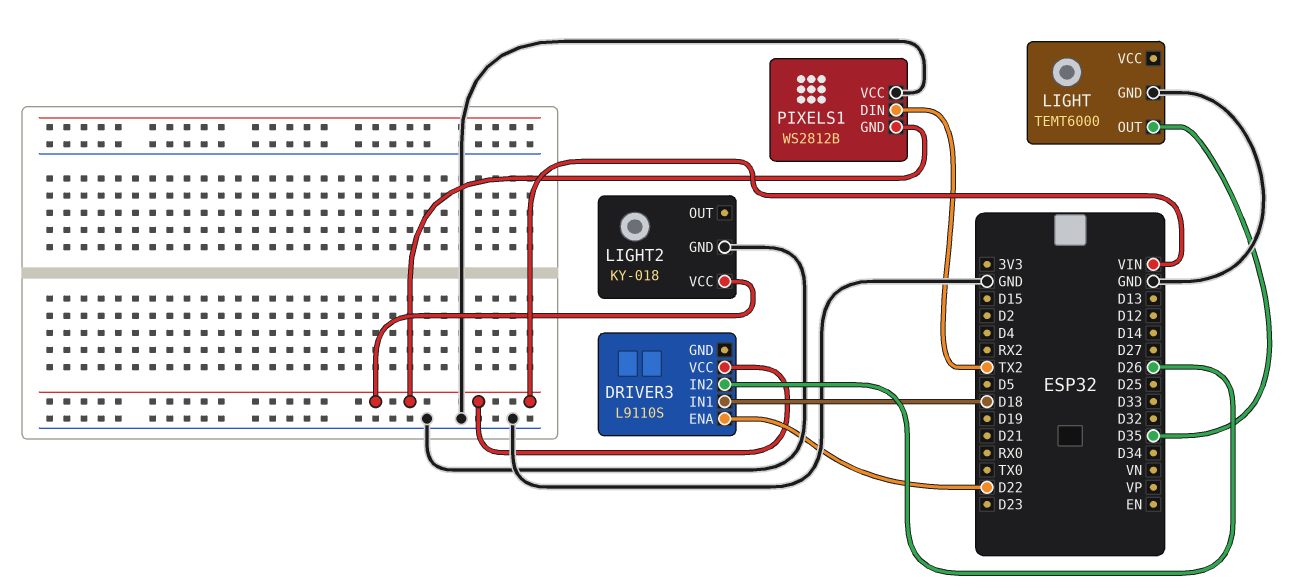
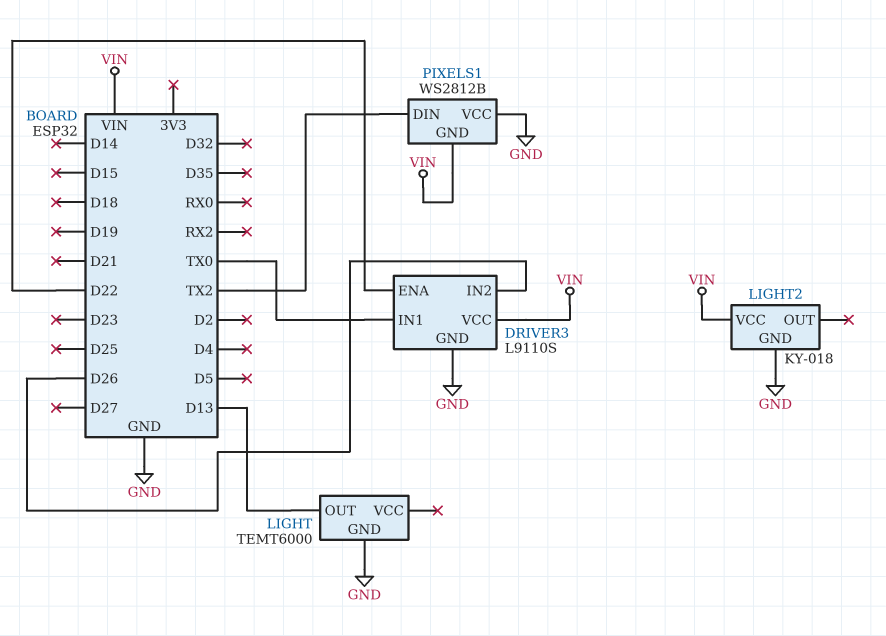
DRIVER3 pin GND: none -> GND
DRIVER3 pin IN1: D18 -> TX0
LIGHT pin OUT: D35 -> D13

